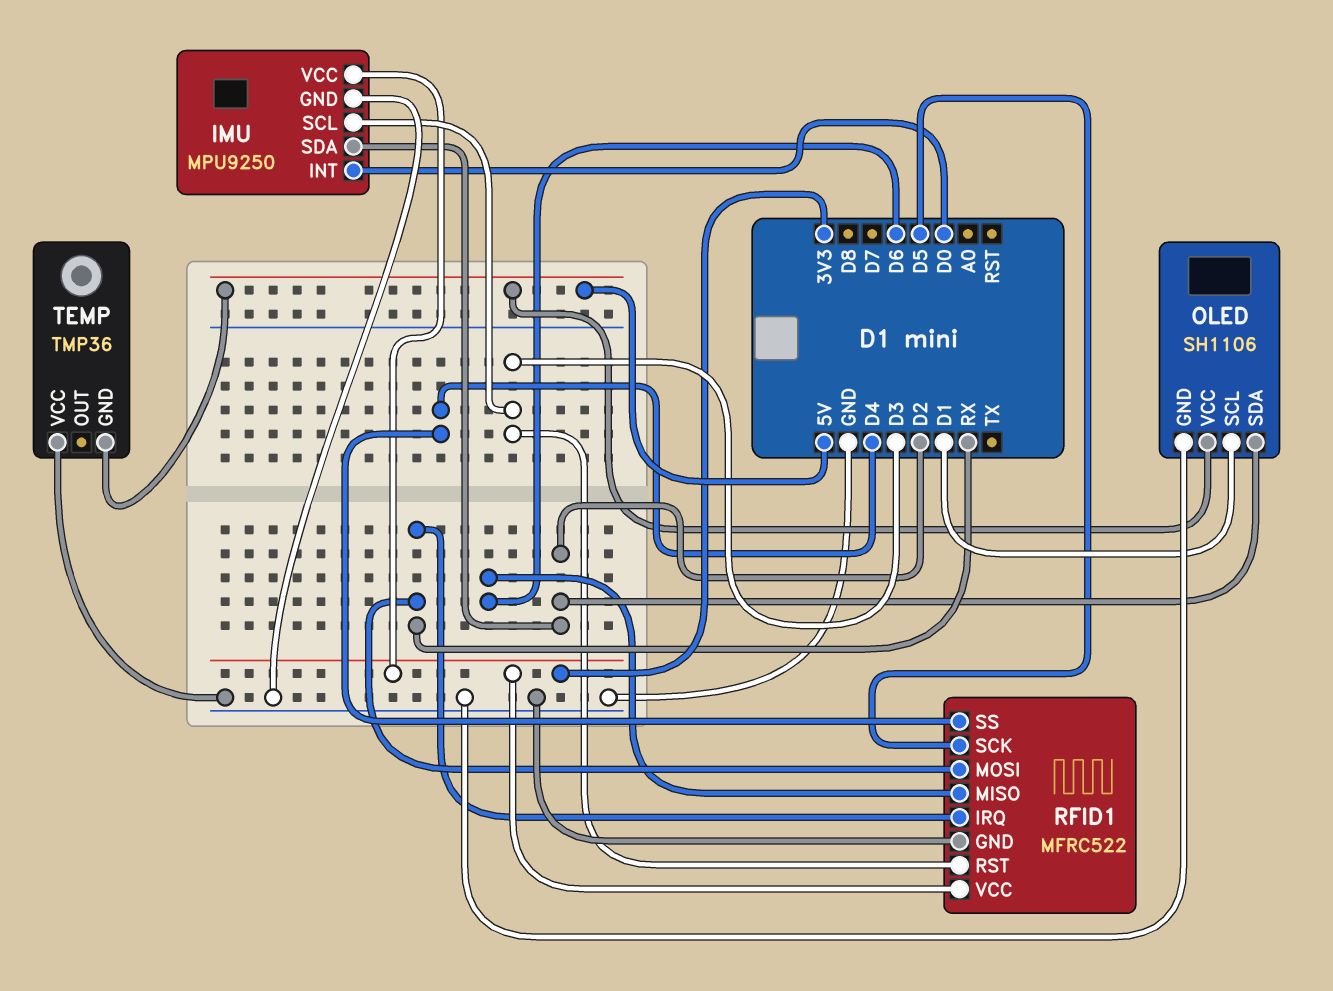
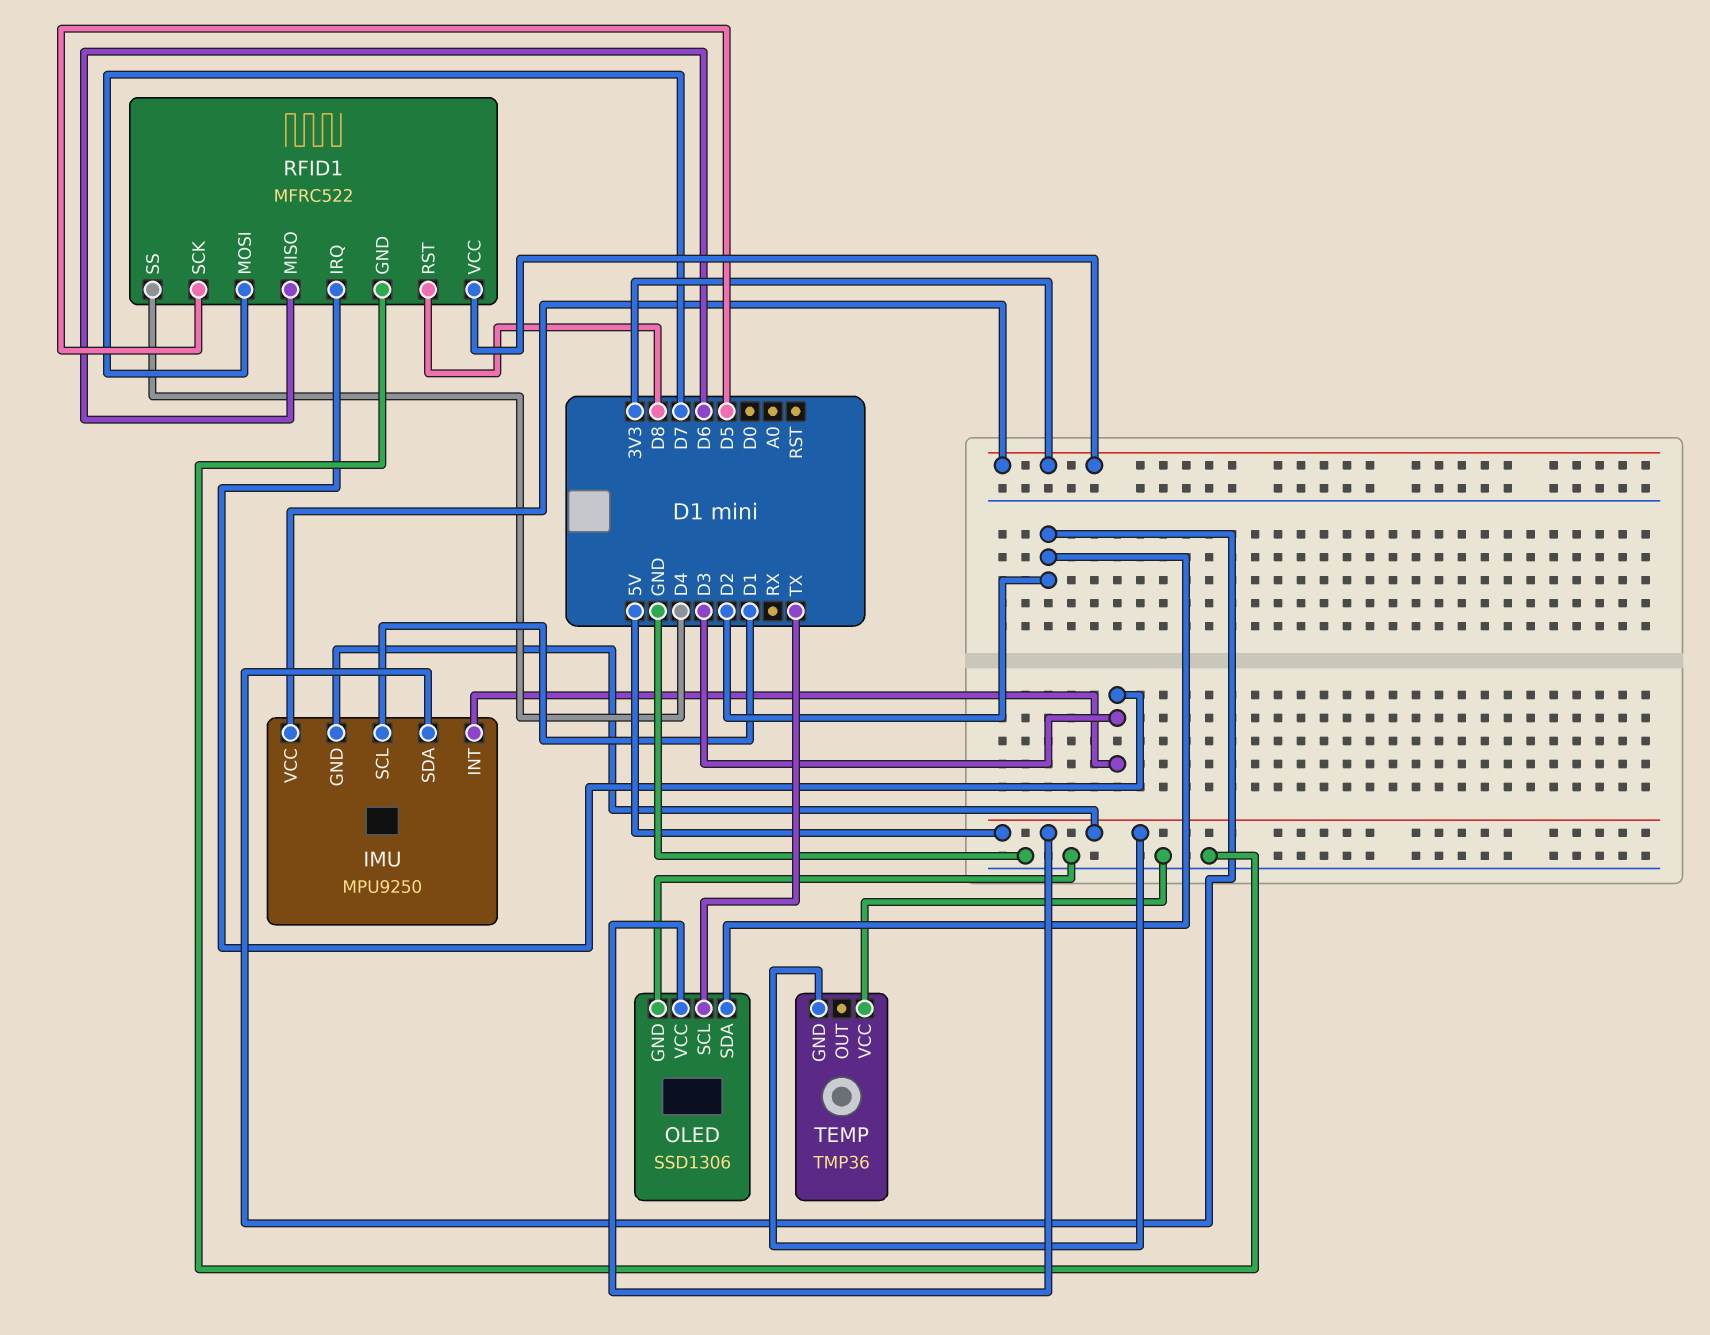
IMU pin GND: GND -> 5V
IMU pin INT: D0 -> D3
IMU pin SCL: D3 -> D1
OLED: SH1106 -> SSD1306
OLED pin SCL: D1 -> TX
RFID1 pin IRQ: RX -> D3
RFID1 pin MOSI: RX -> D7
RFID1 pin RST: D3 -> D8

